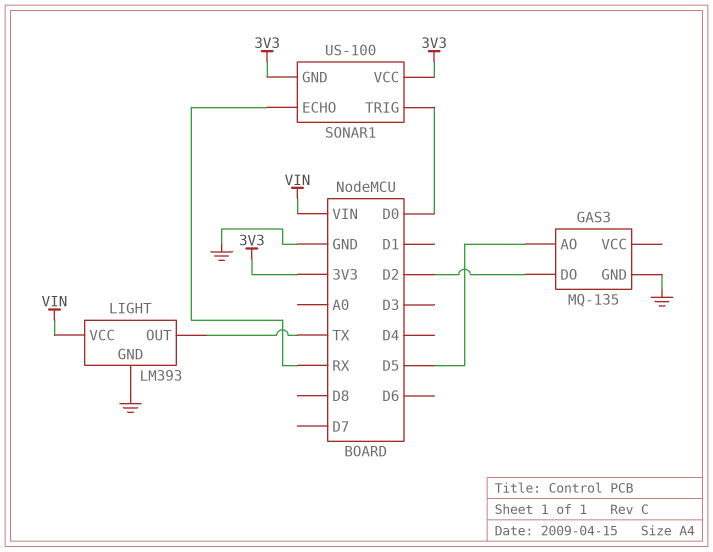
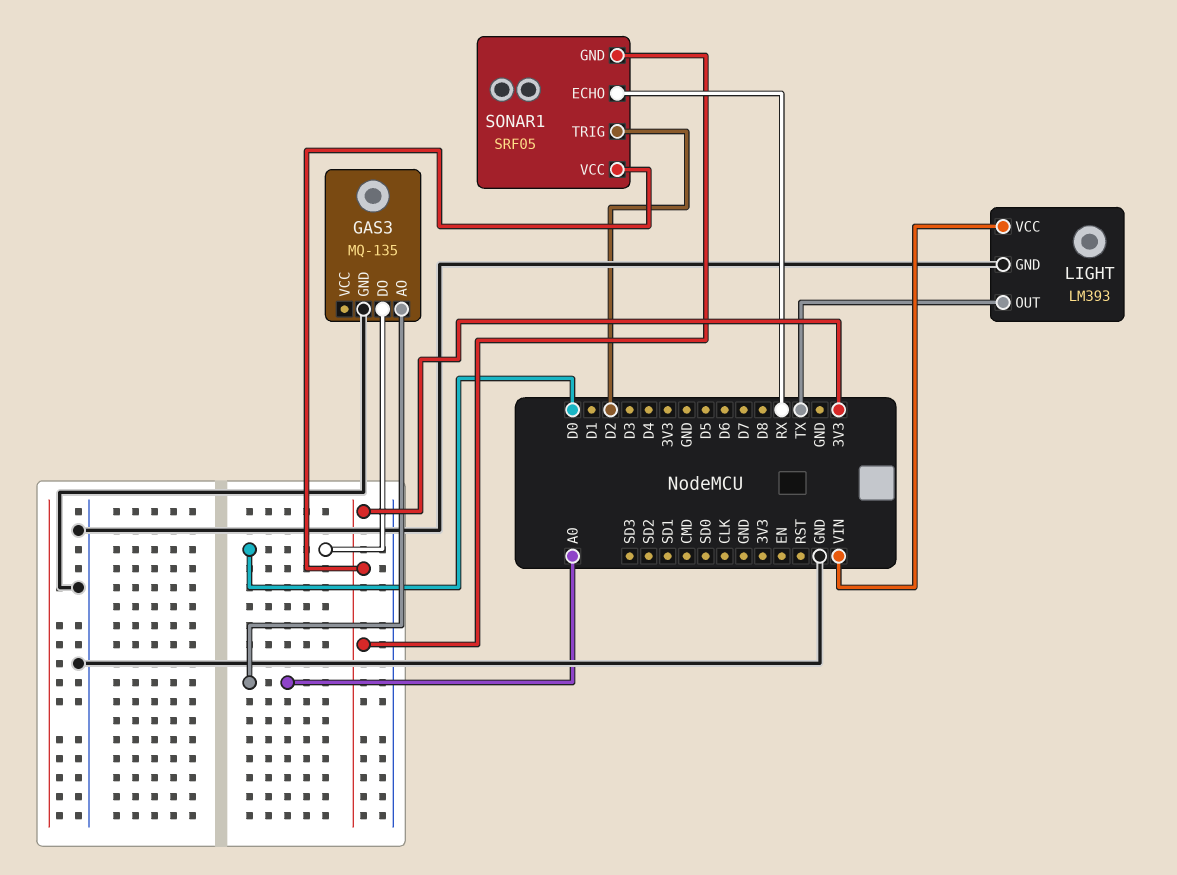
GAS3 pin AO: D5 -> A0
GAS3 pin DO: D2 -> D0
SONAR1: US-100 -> SRF05
SONAR1 pin TRIG: D0 -> D2

